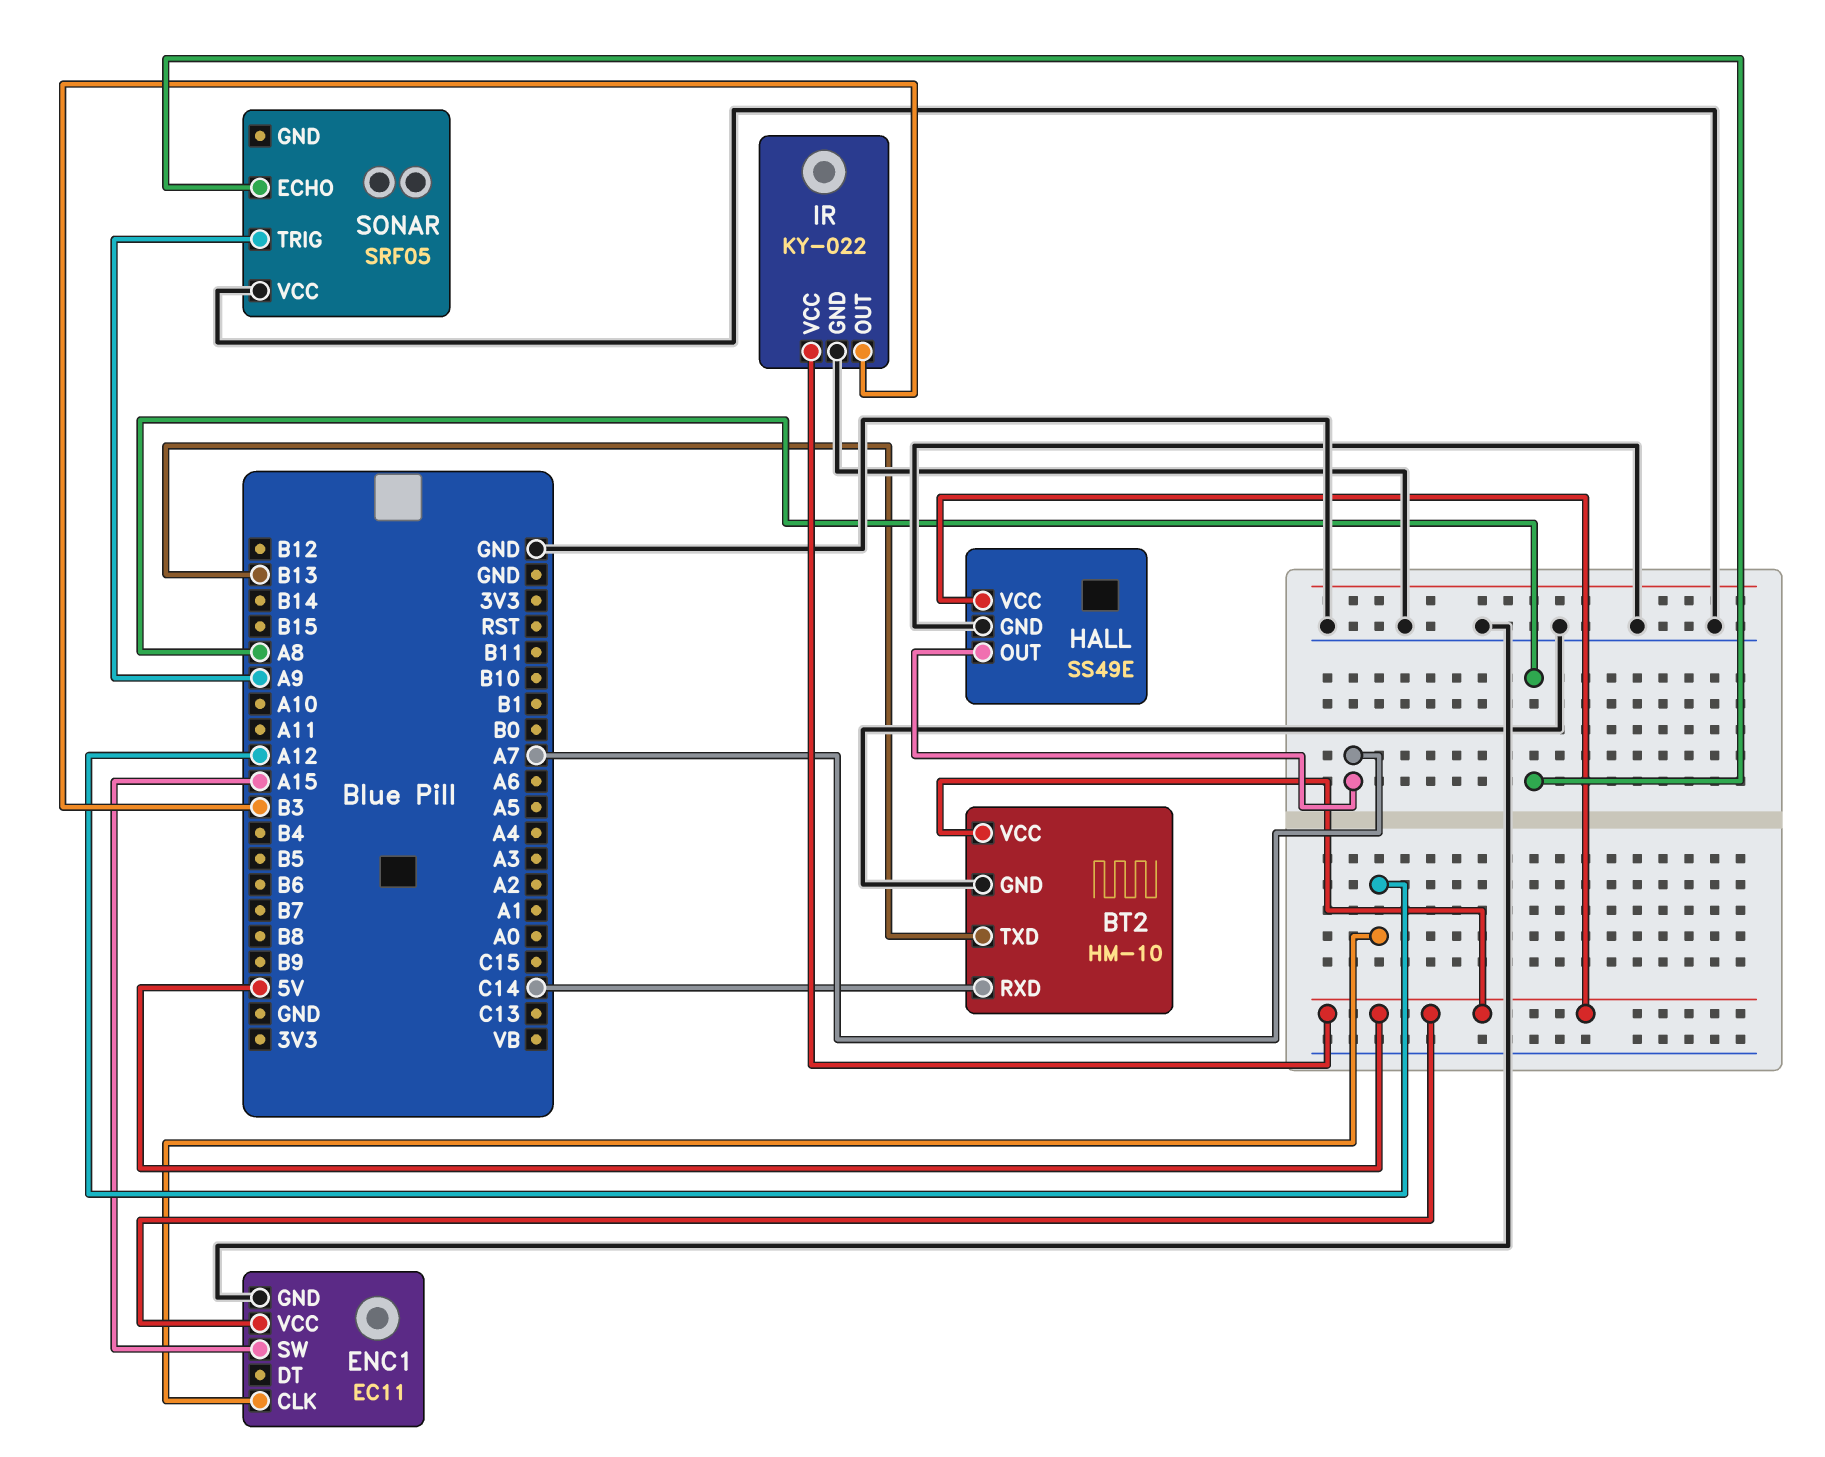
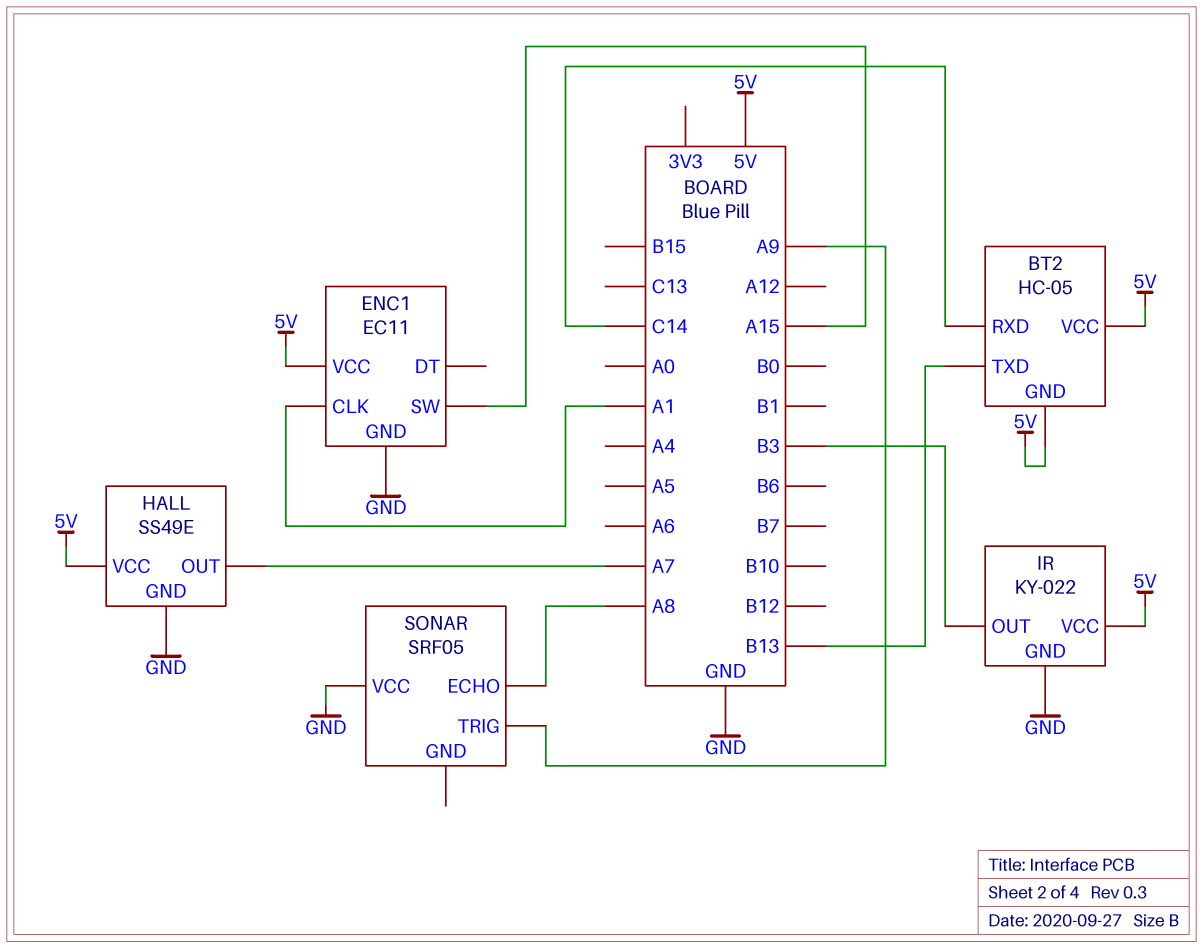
BT2: HM-10 -> HC-05
BT2 pin GND: GND -> 5V
ENC1 pin CLK: A12 -> A1

